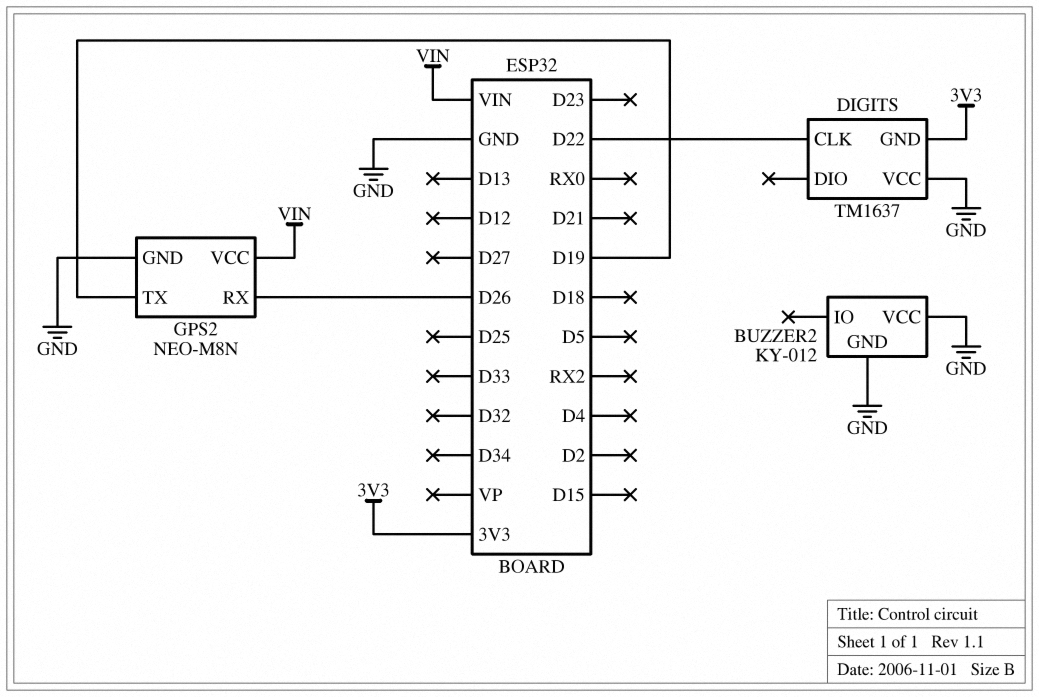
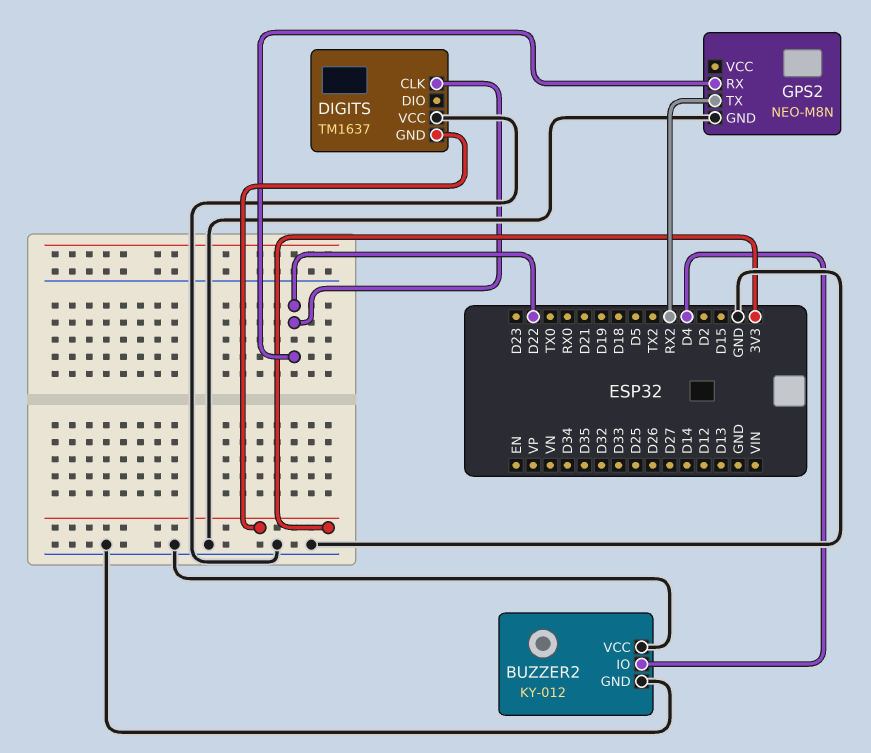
BUZZER2 pin IO: none -> D4
GPS2 pin RX: D26 -> D22
GPS2 pin TX: D19 -> RX2
GPS2 pin VCC: VIN -> none

